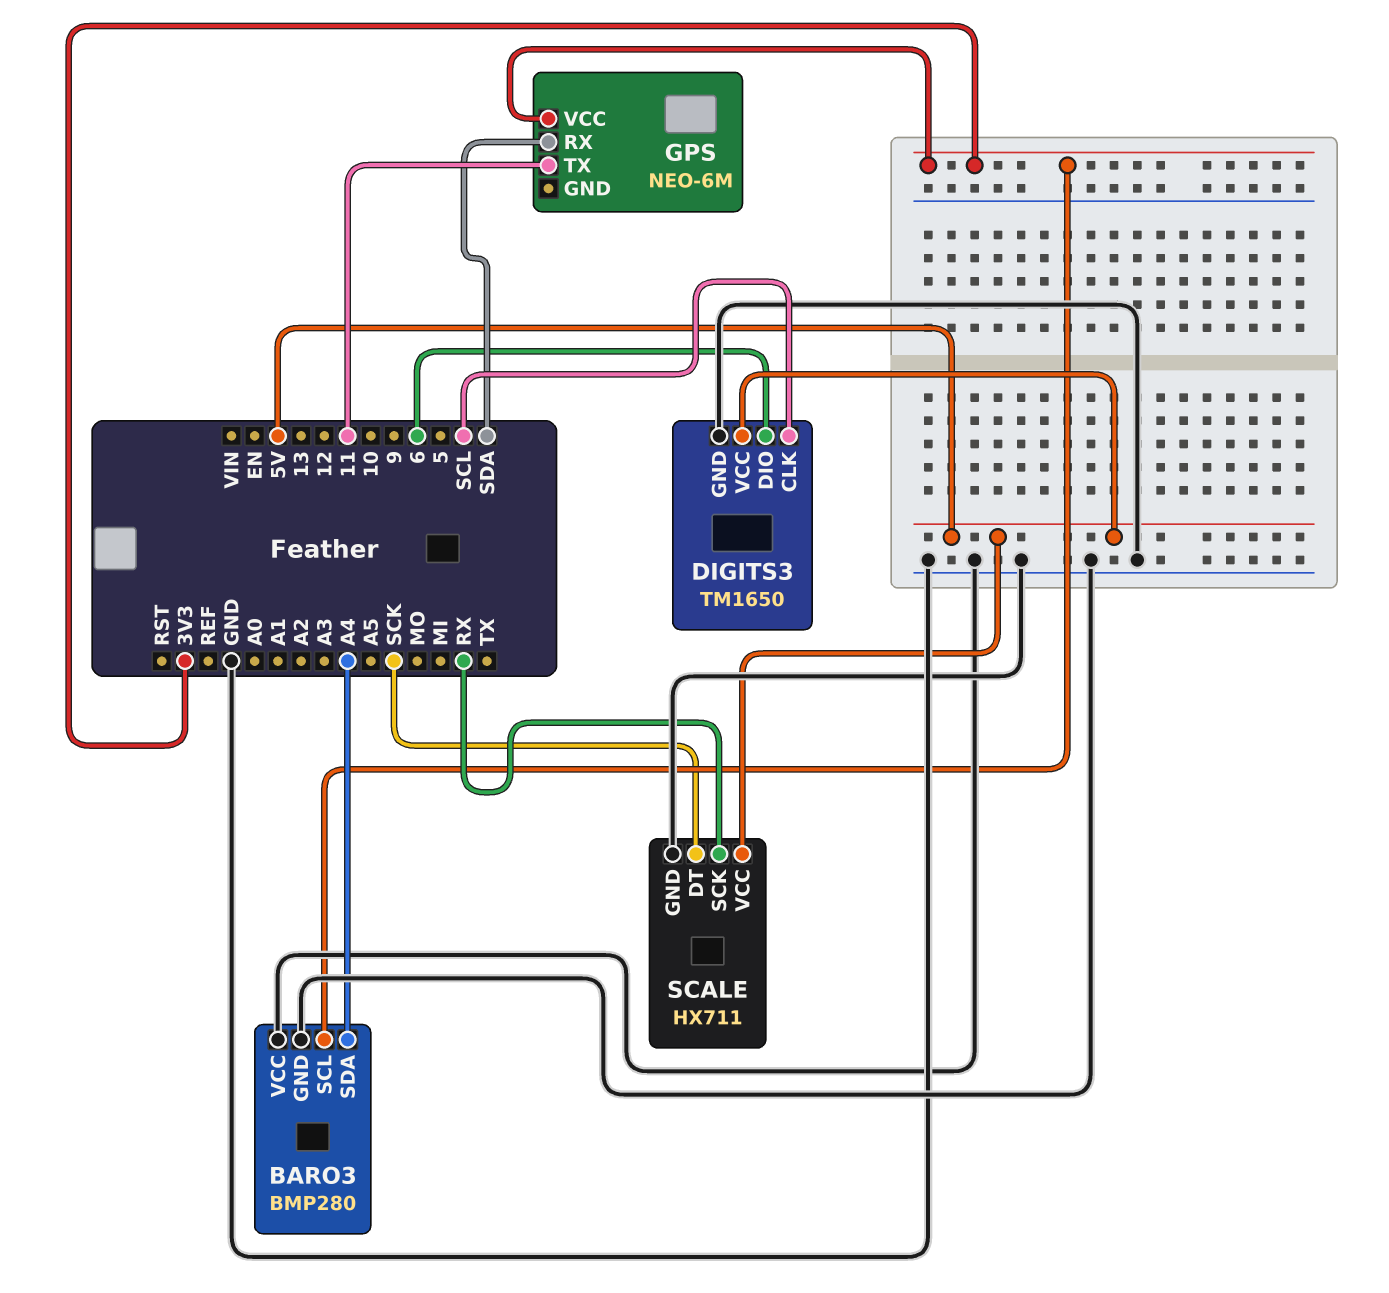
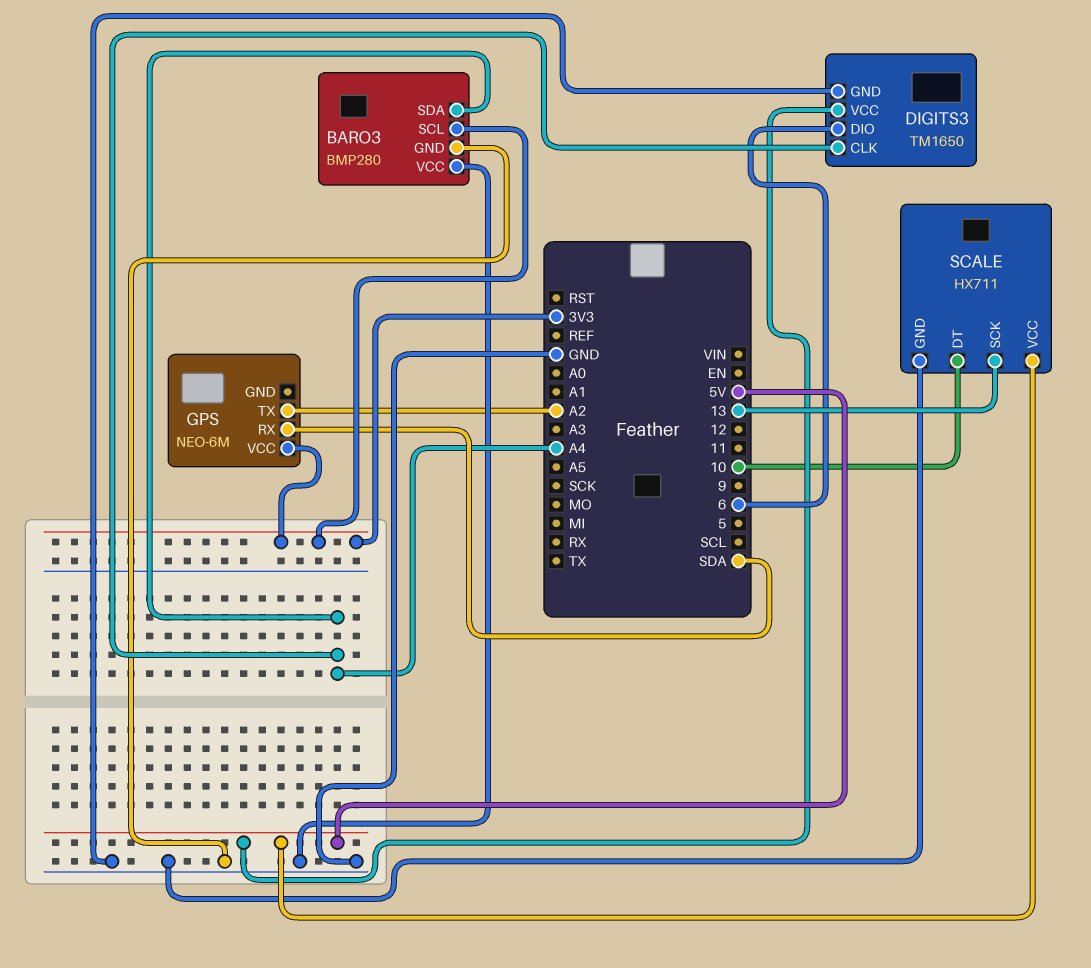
DIGITS3 pin CLK: SCL -> A4
GPS pin TX: 11 -> A2
SCALE pin DT: SCK -> 10
SCALE pin SCK: RX -> 13

